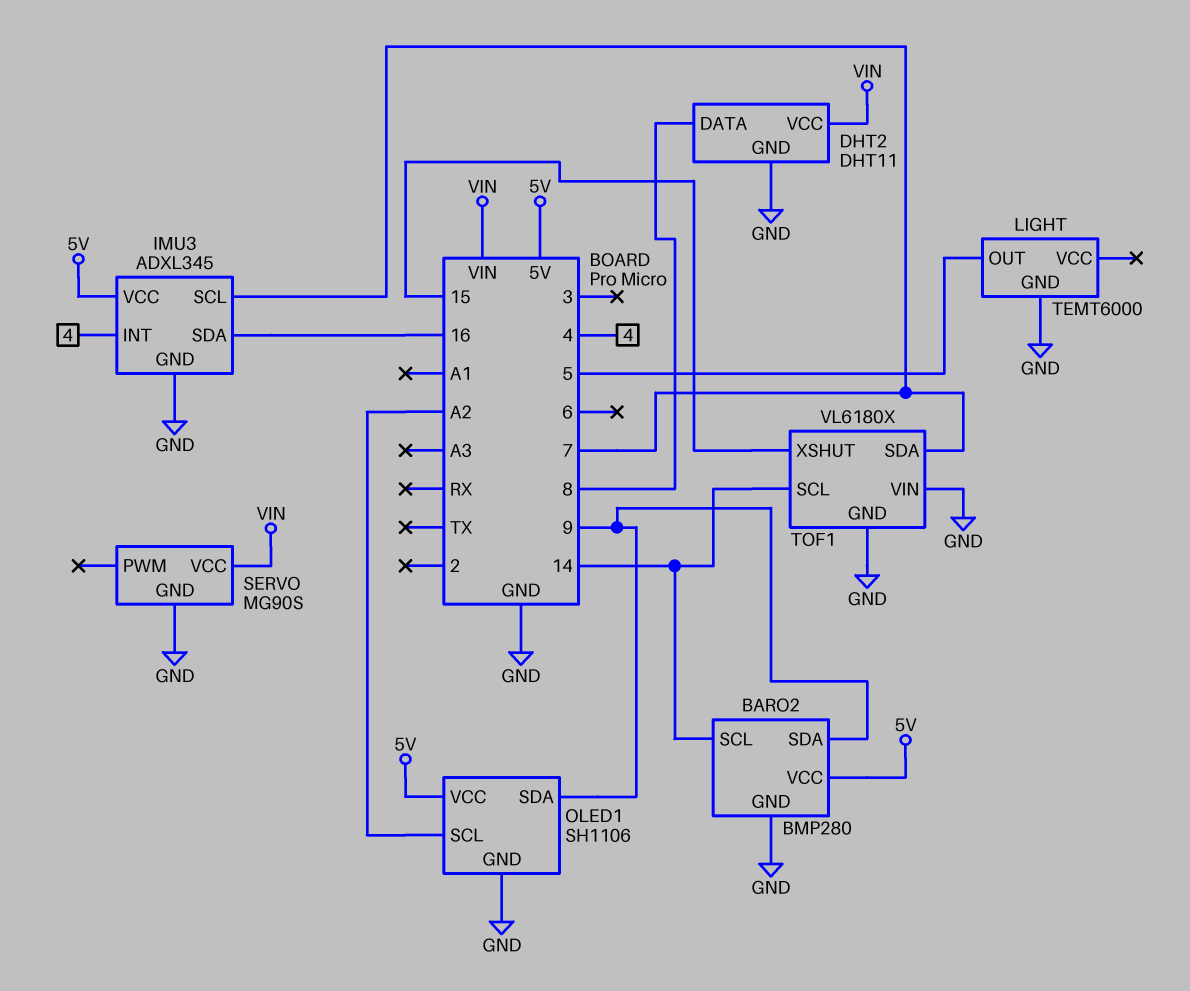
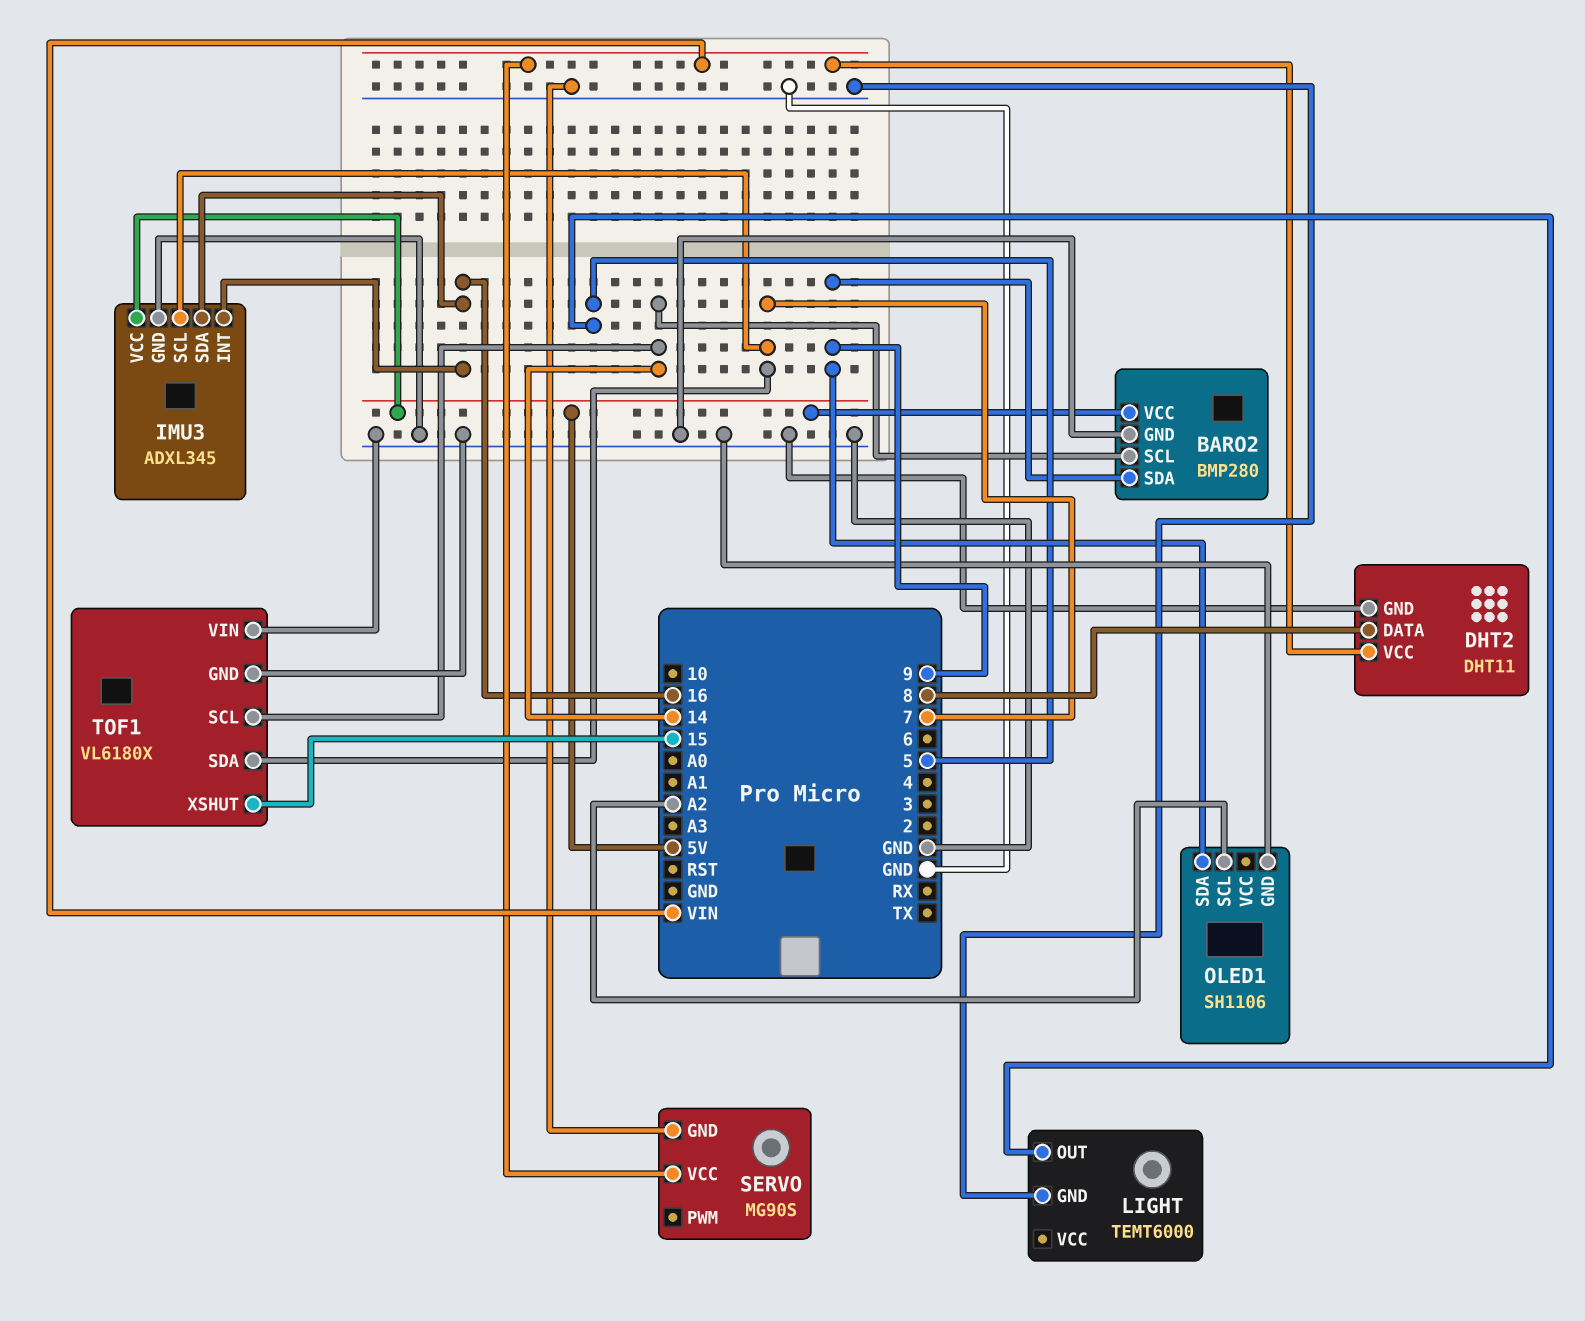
IMU3 pin INT: 4 -> 16
OLED1 pin VCC: 5V -> none

